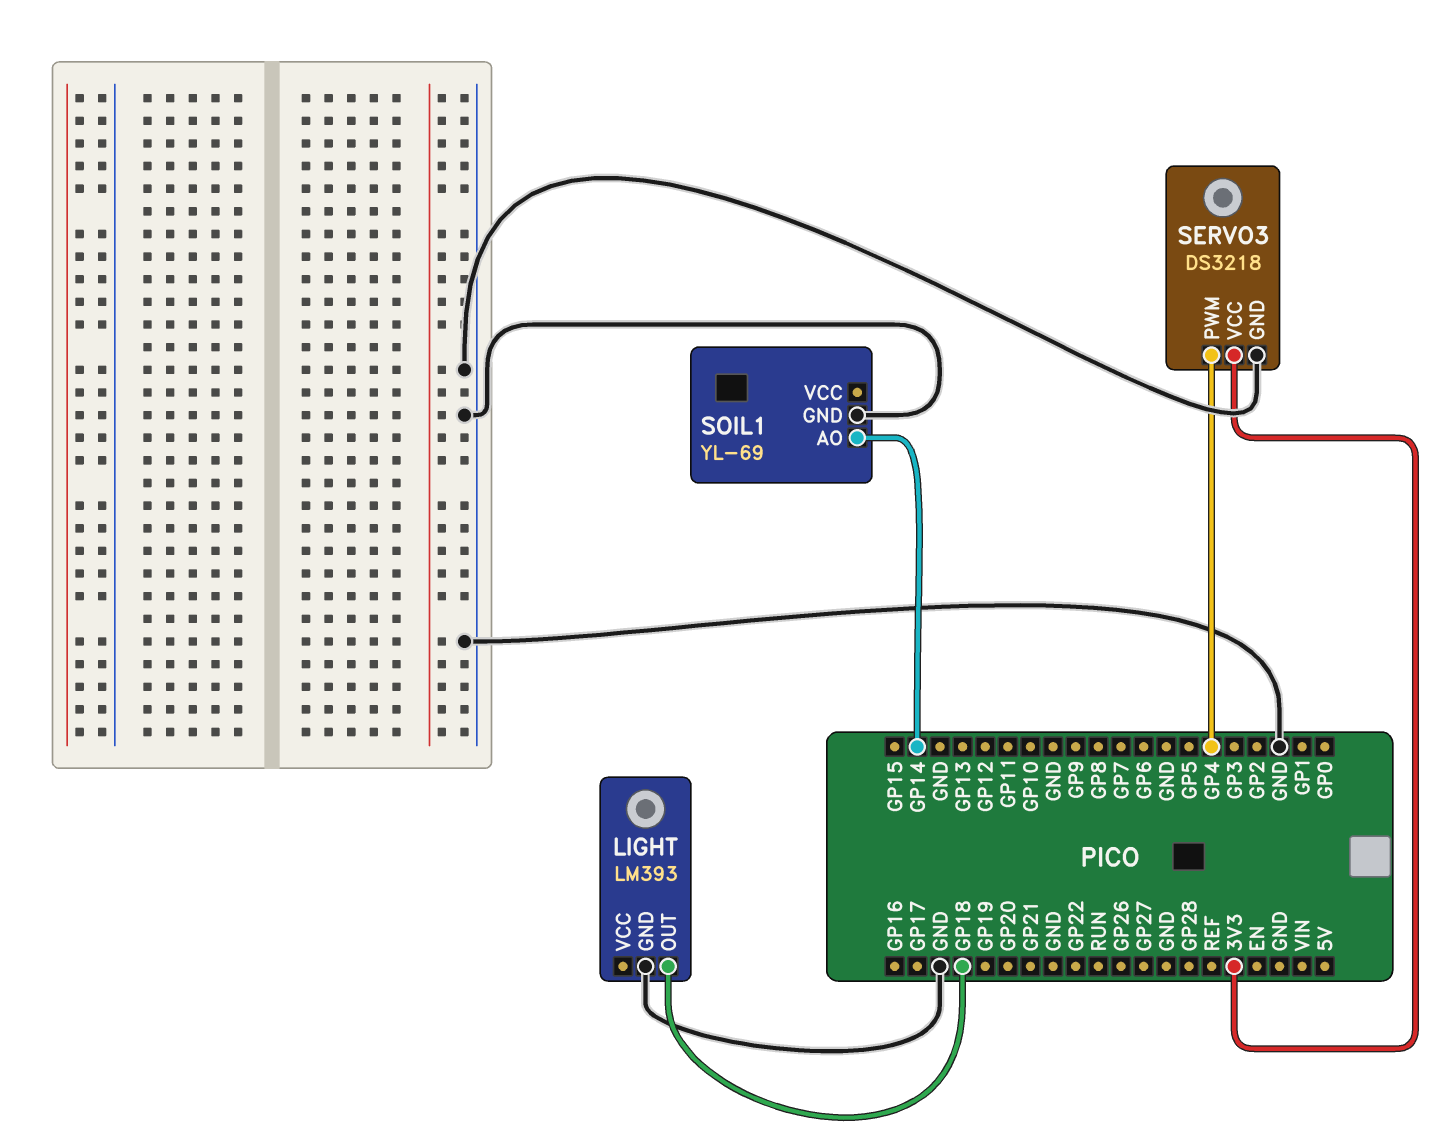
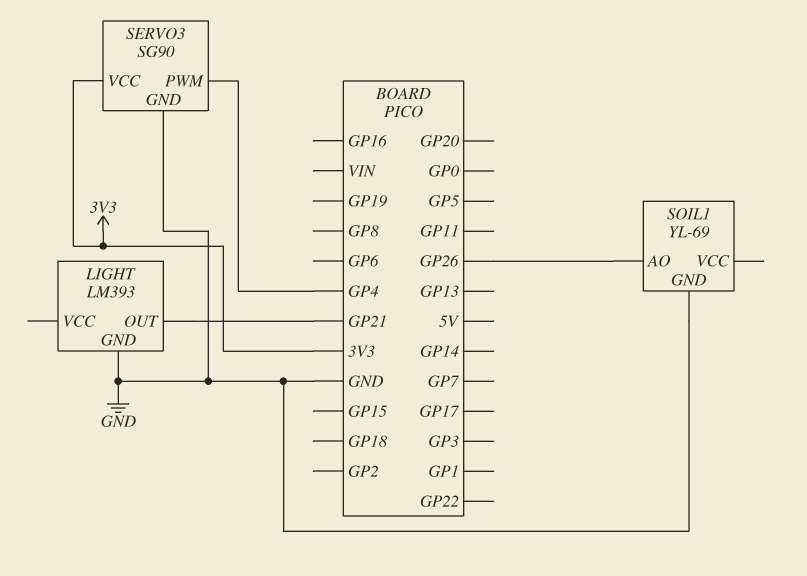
LIGHT pin OUT: GP18 -> GP21
SERVO3: DS3218 -> SG90
SOIL1 pin AO: GP14 -> GP26

